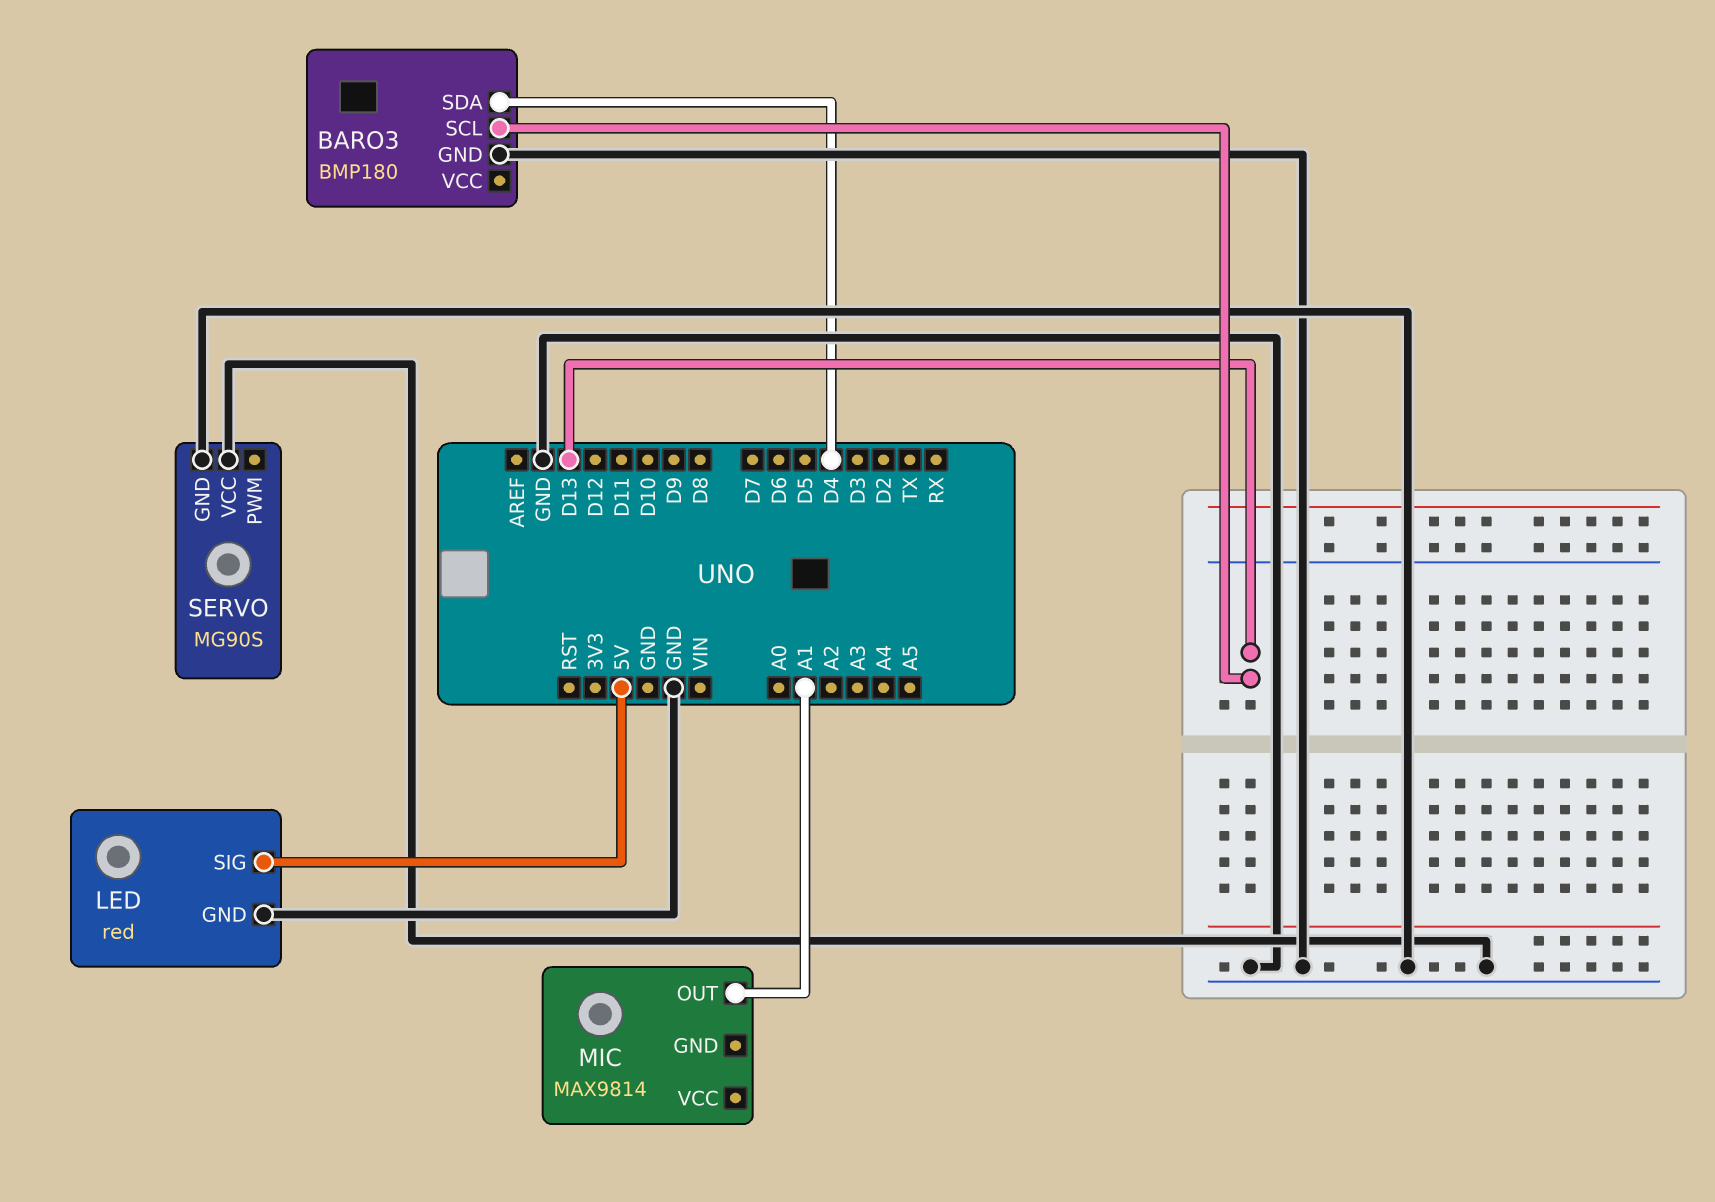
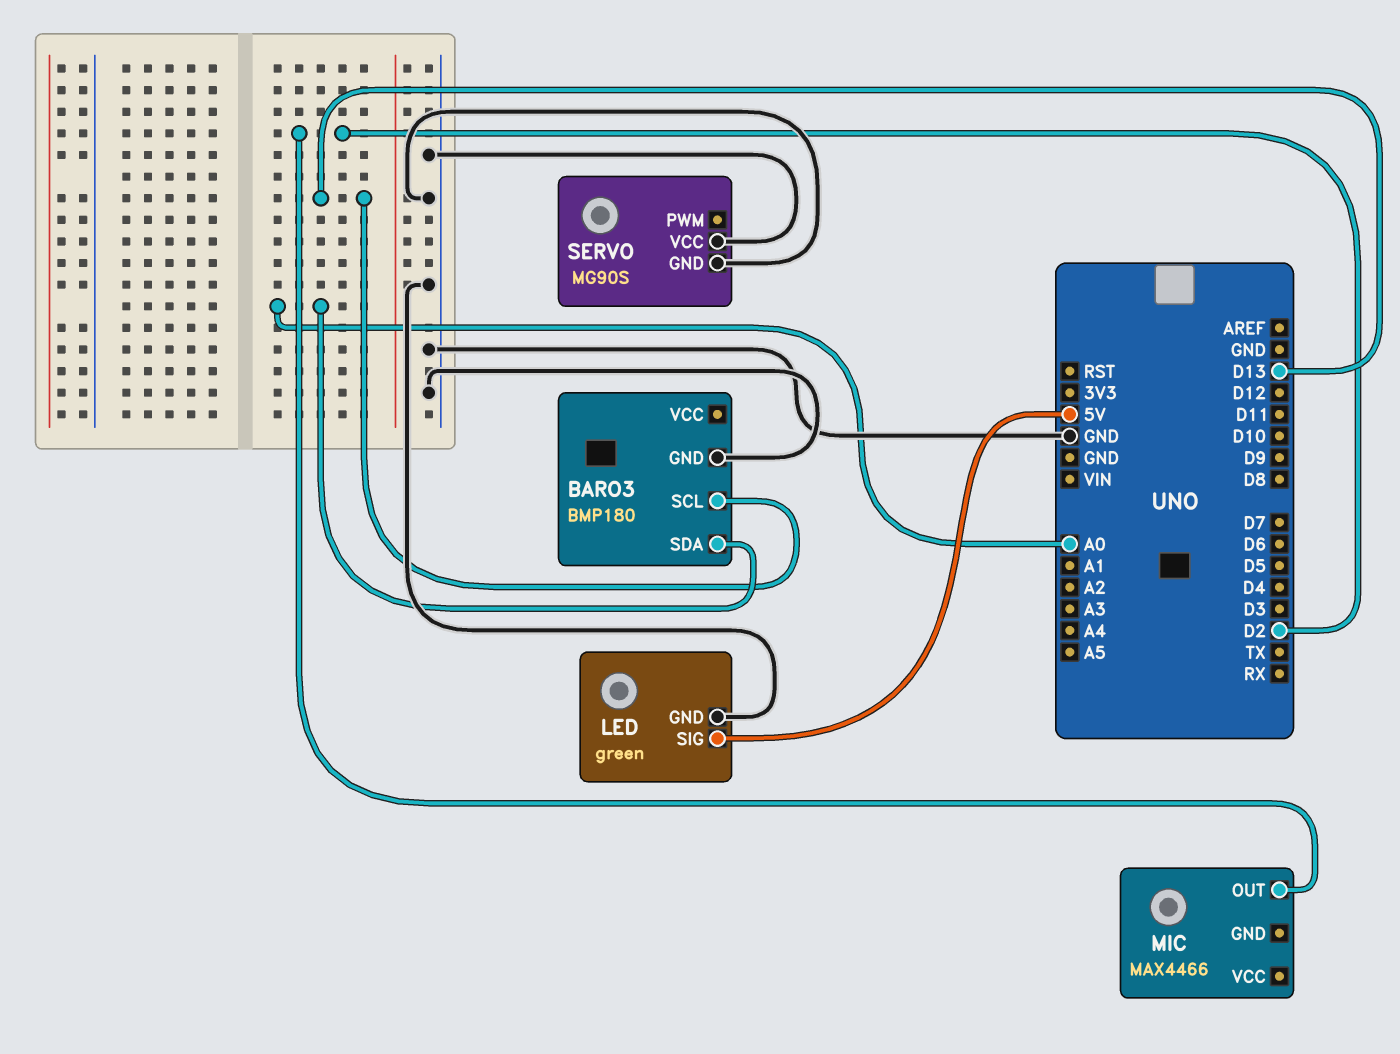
BARO3 pin SDA: D4 -> A0
LED: red -> green
MIC: MAX9814 -> MAX4466
MIC pin OUT: A1 -> D2

